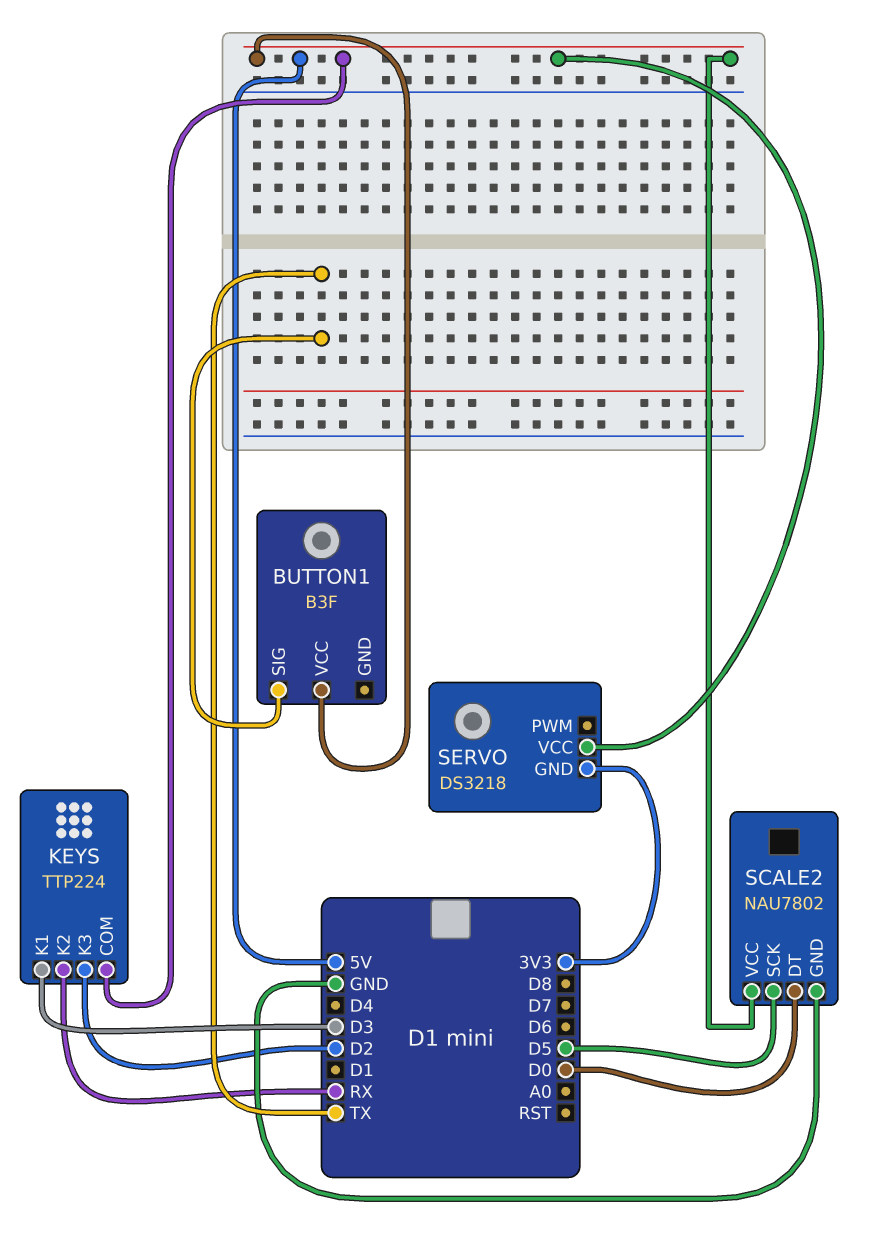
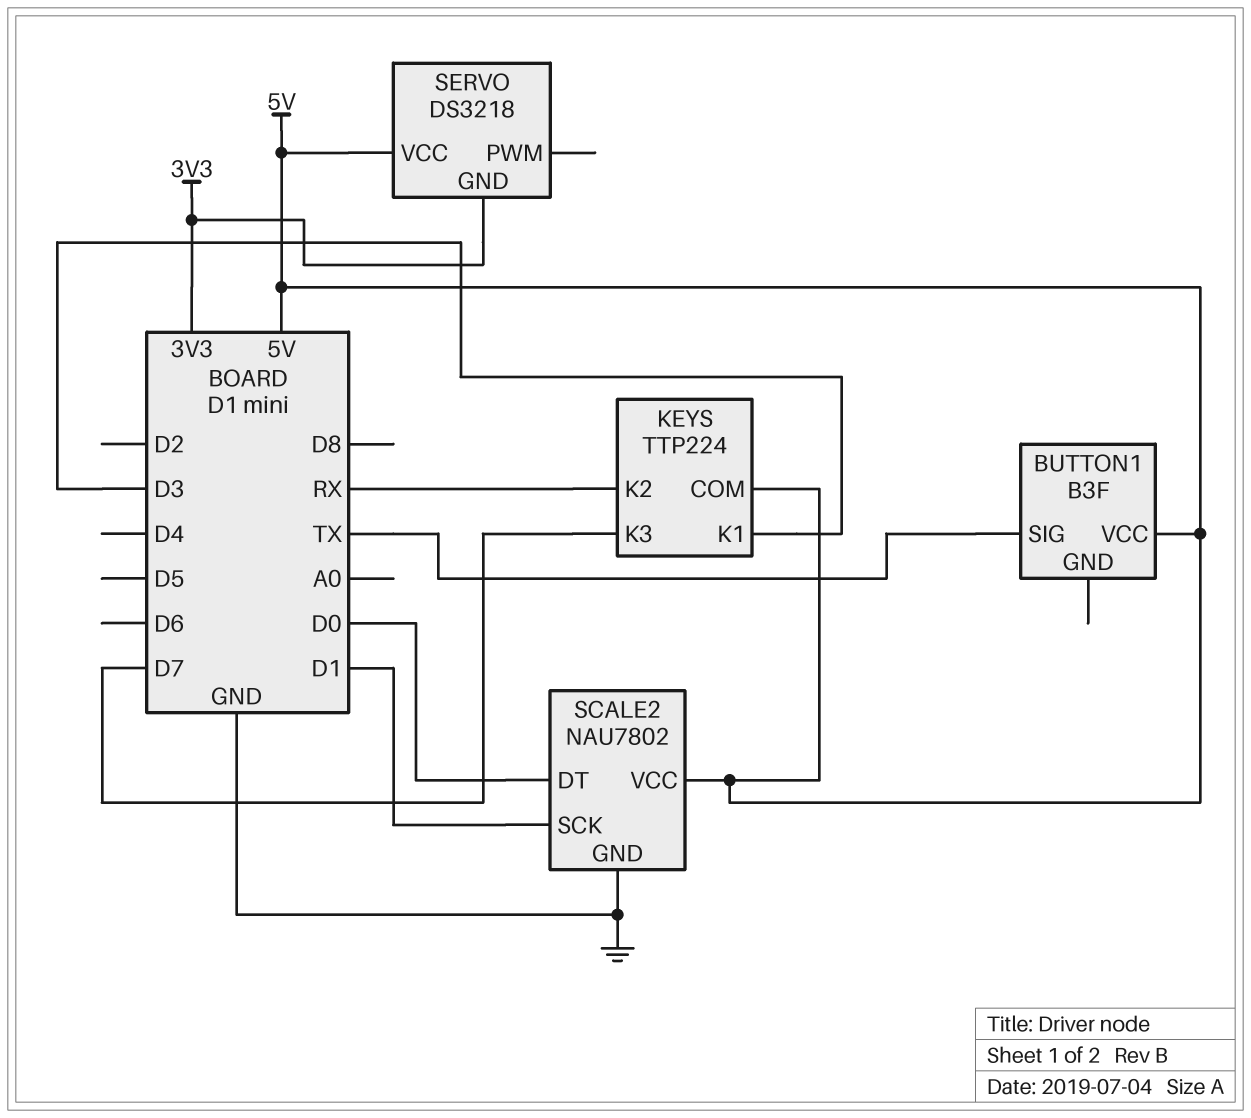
KEYS pin K3: D2 -> D7
SCALE2 pin SCK: D5 -> D1

